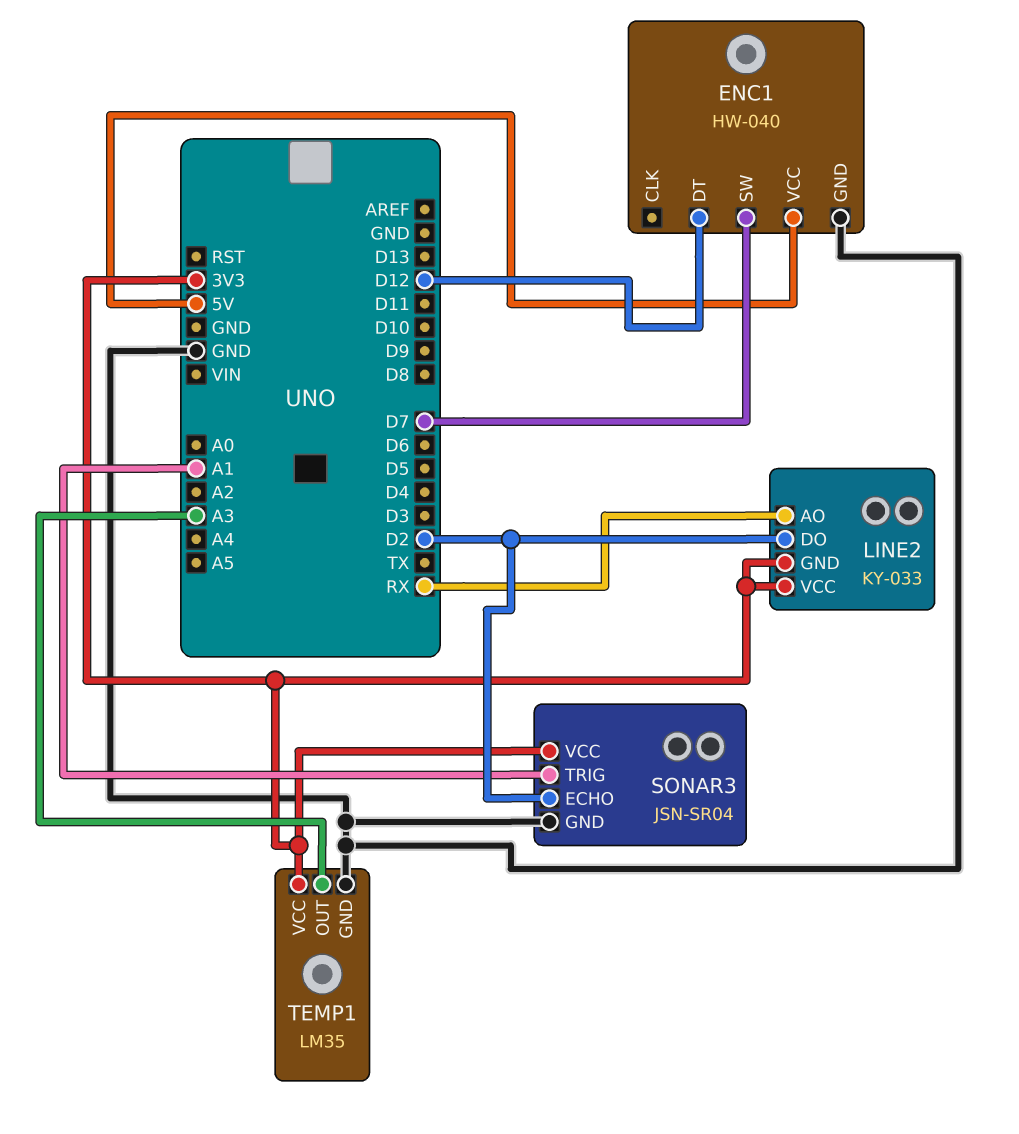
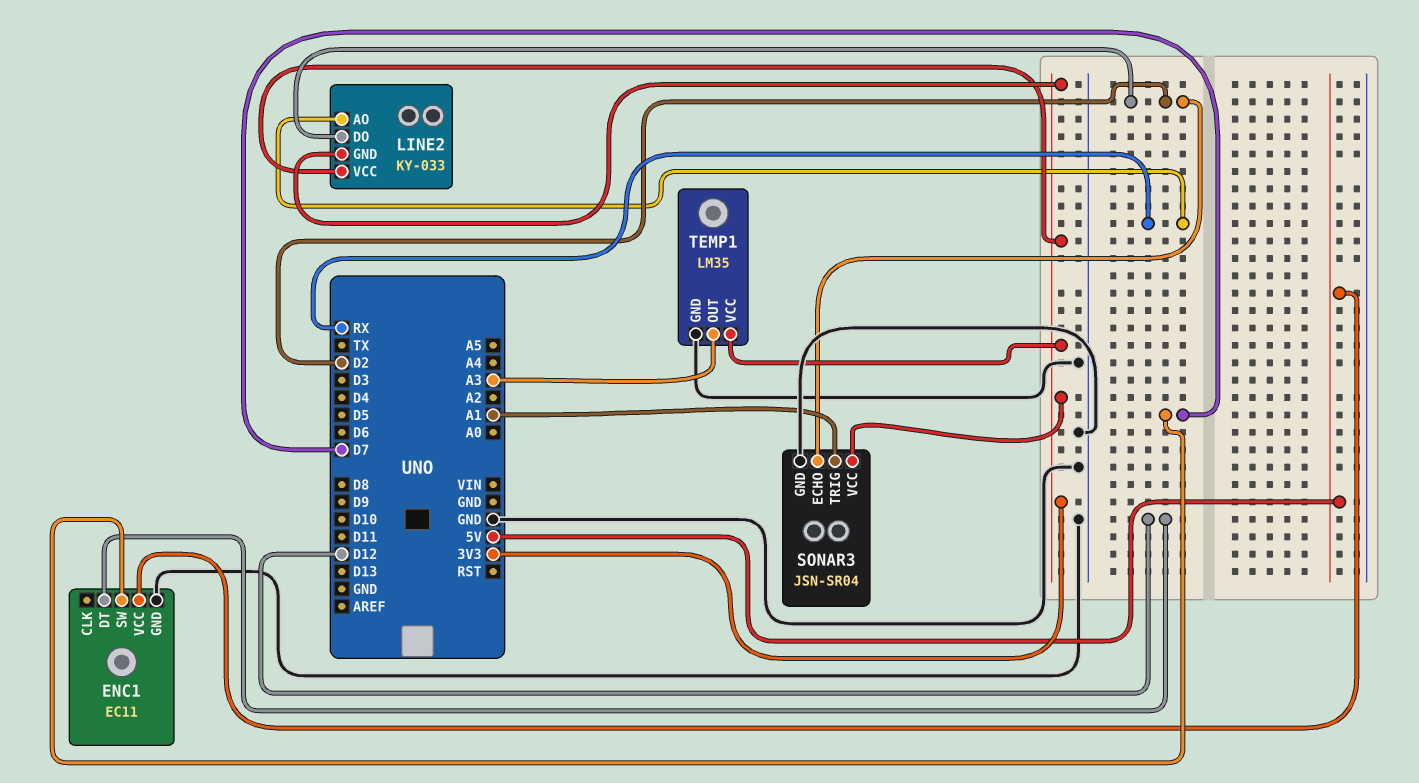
ENC1: HW-040 -> EC11

